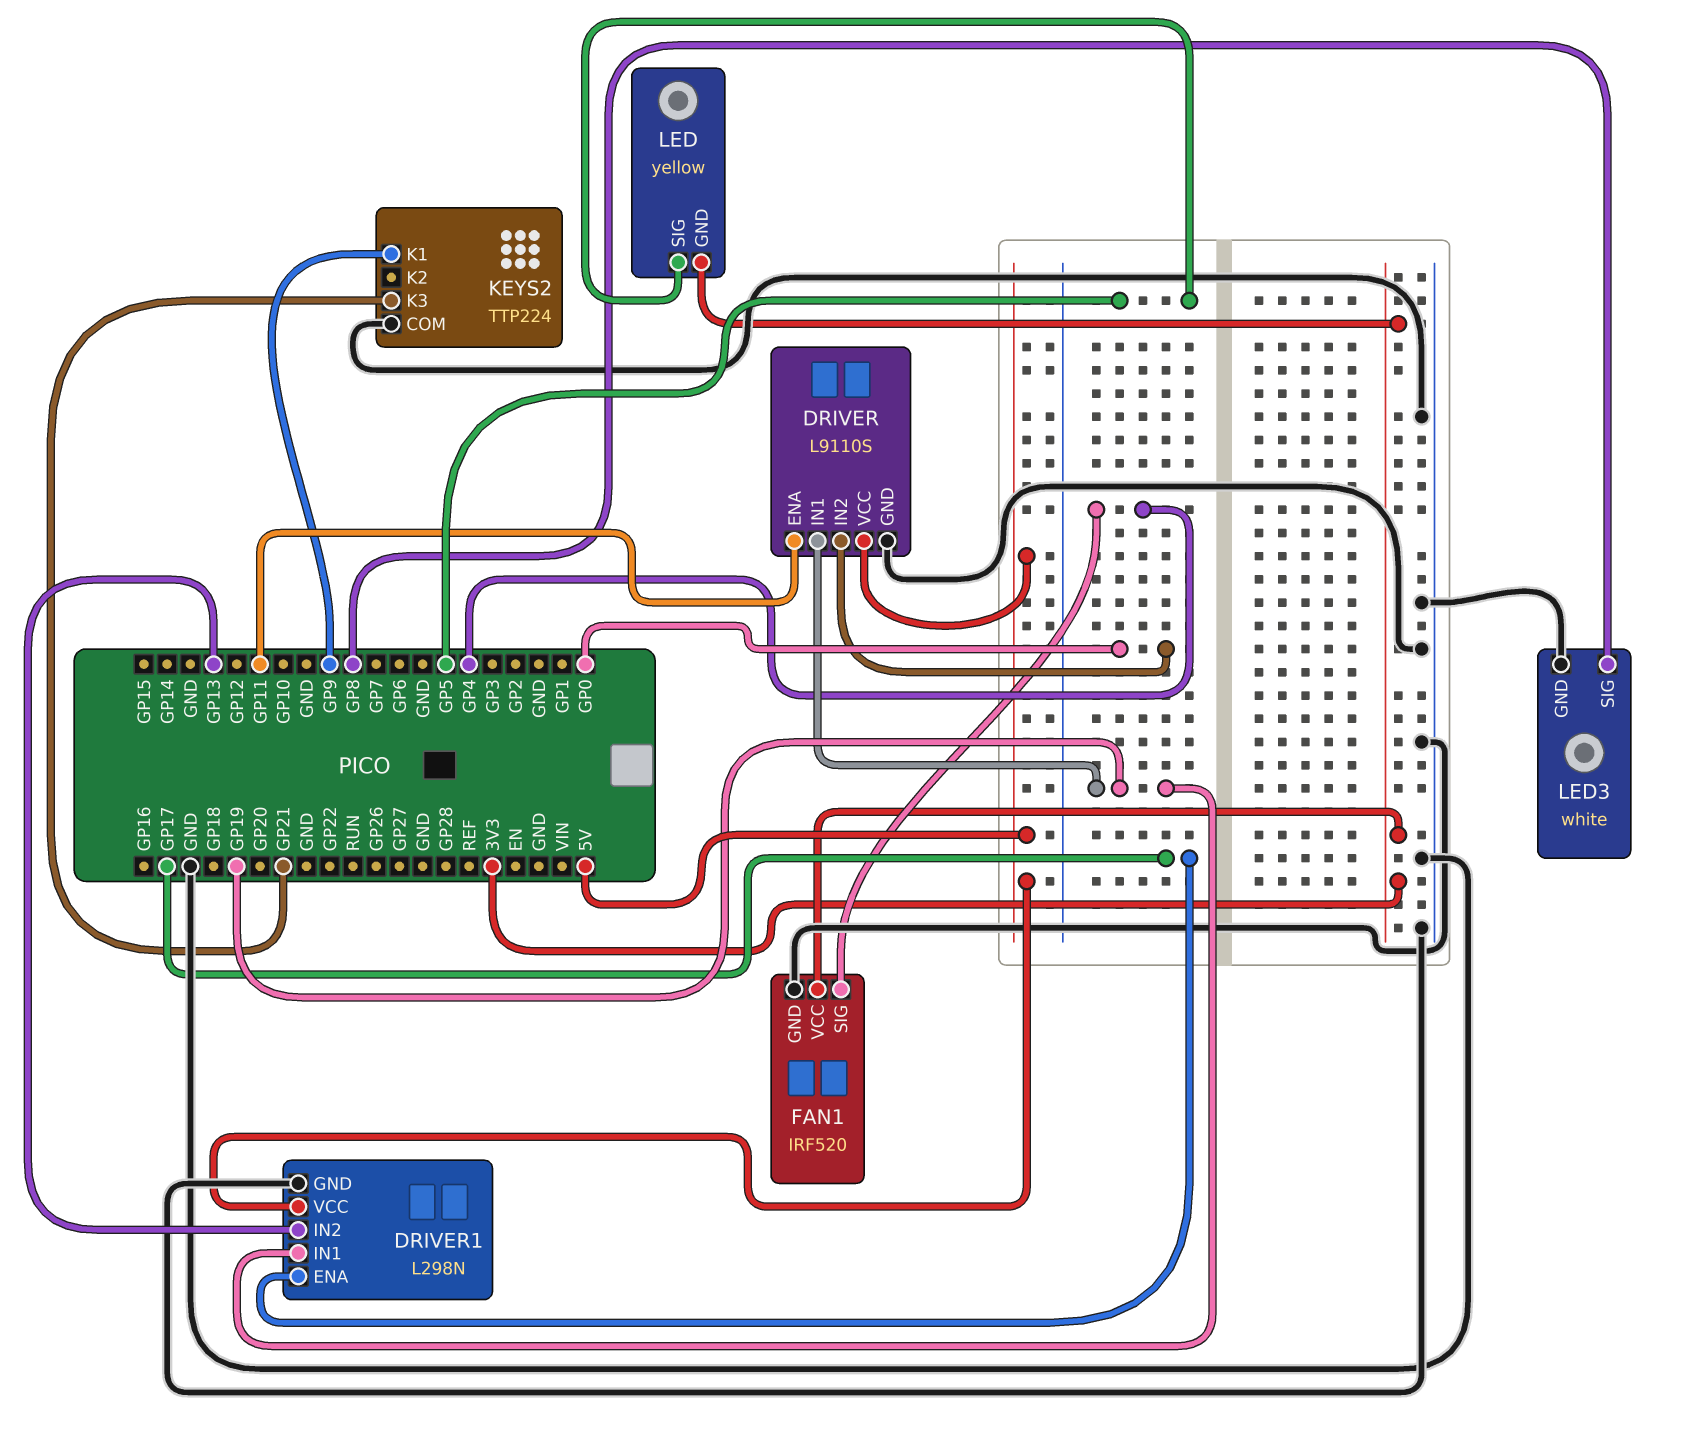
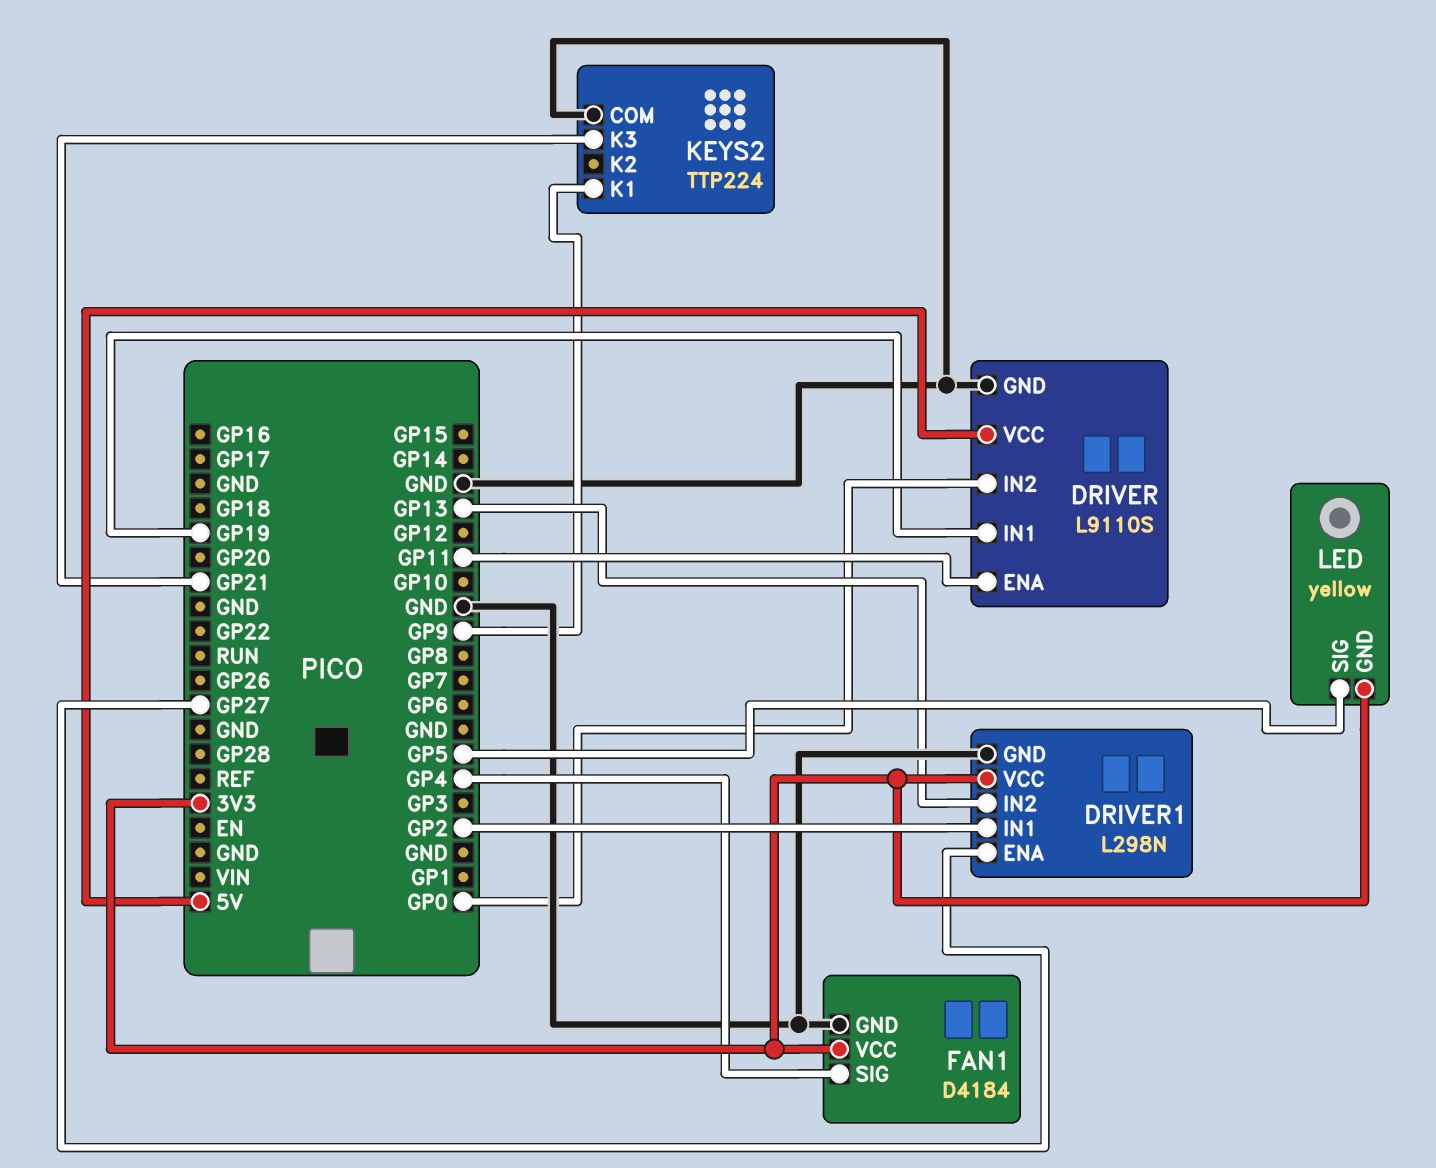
DRIVER1 pin ENA: GP17 -> GP27
DRIVER1 pin IN1: GP19 -> GP2
DRIVER1 pin VCC: 5V -> 3V3
FAN1: IRF520 -> D4184
LED3: white -> none
LED3 pin GND: GND -> none
LED3 pin SIG: GP8 -> none

